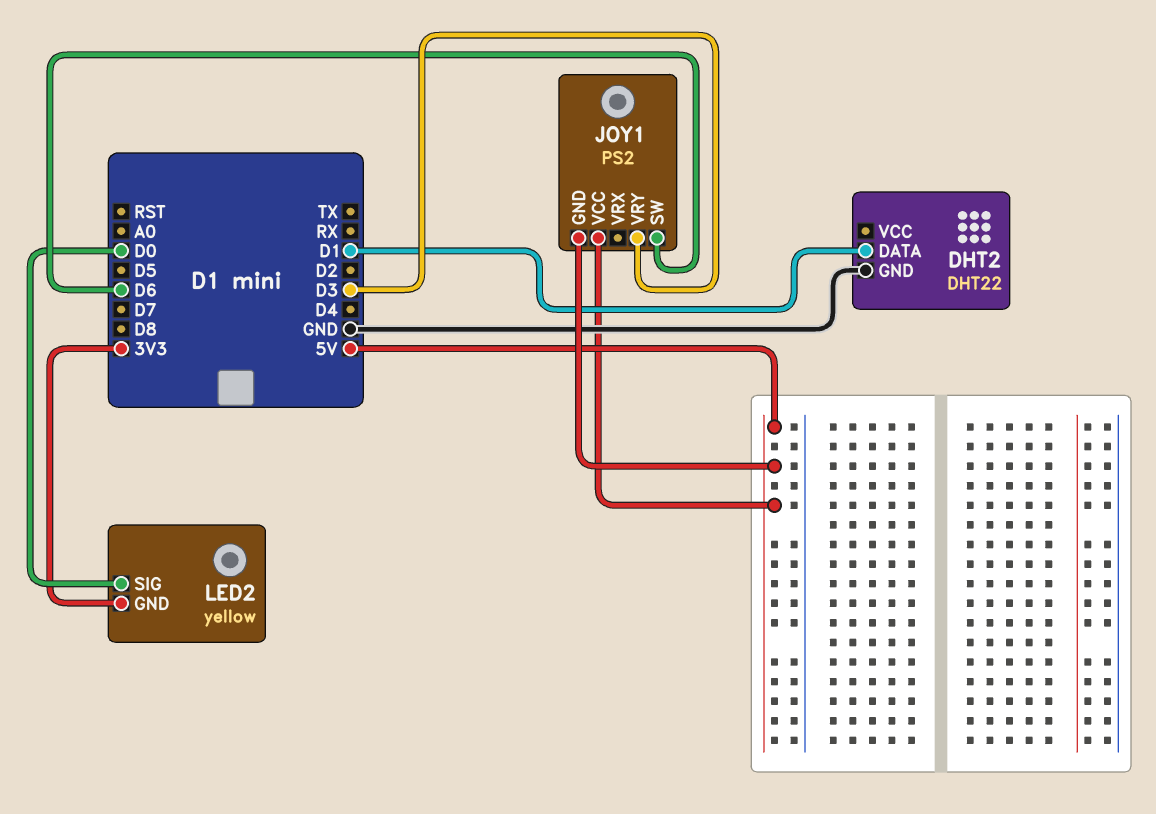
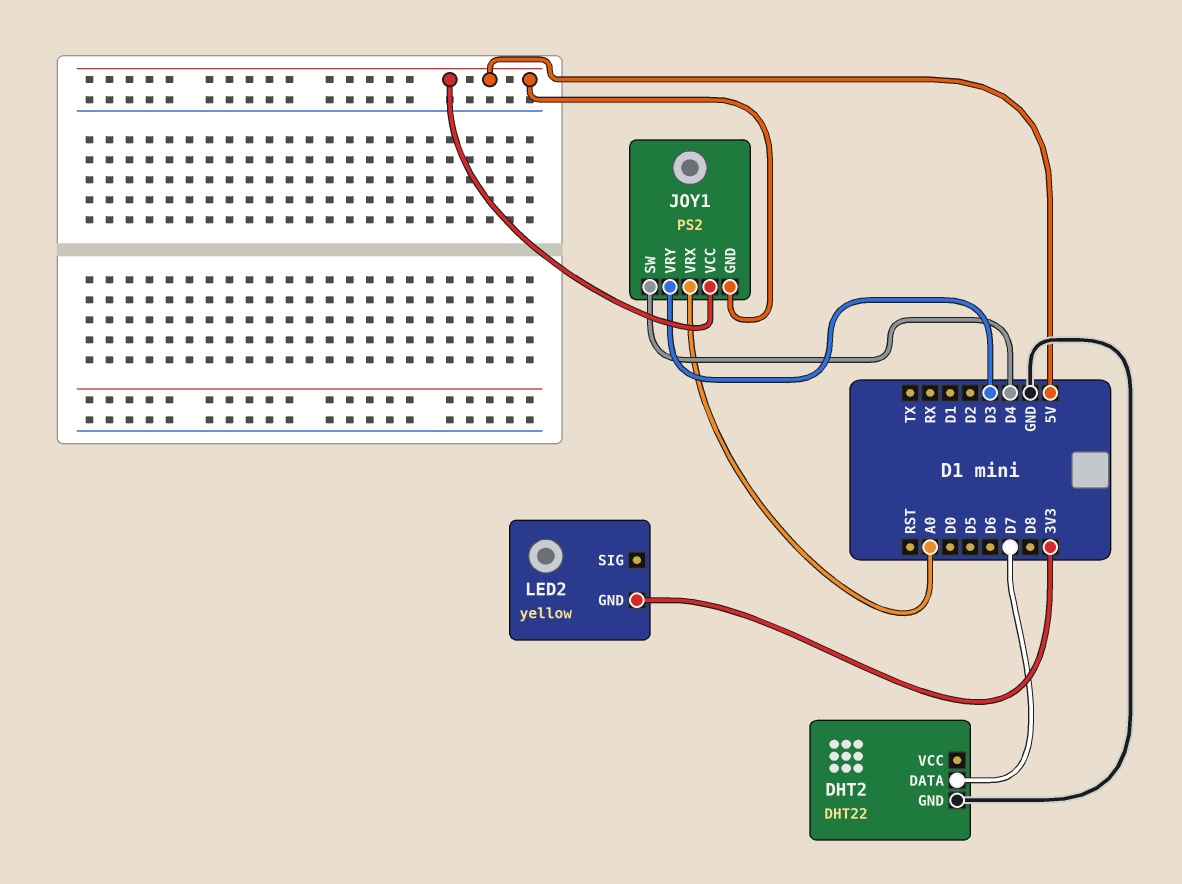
DHT2 pin DATA: D1 -> D7
JOY1 pin SW: D6 -> D4
JOY1 pin VRX: none -> A0
LED2 pin SIG: D0 -> none

